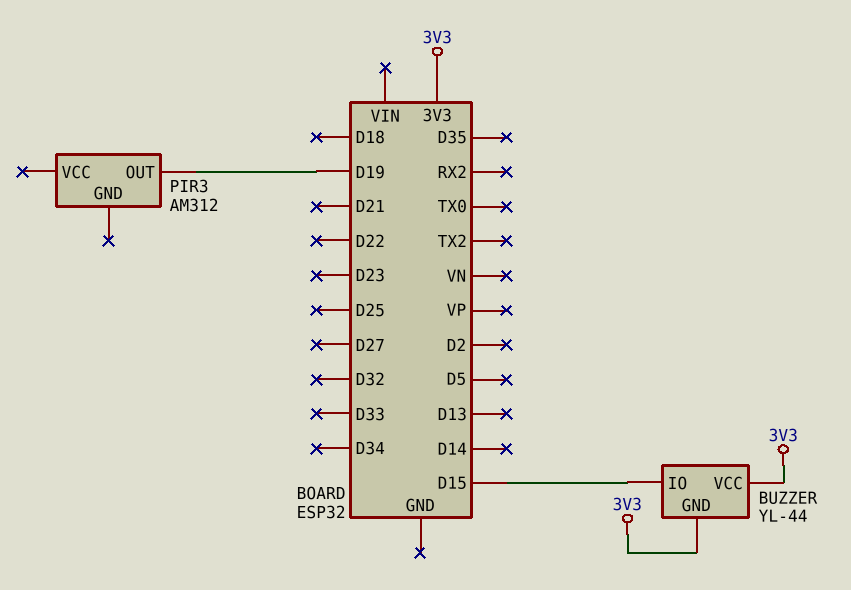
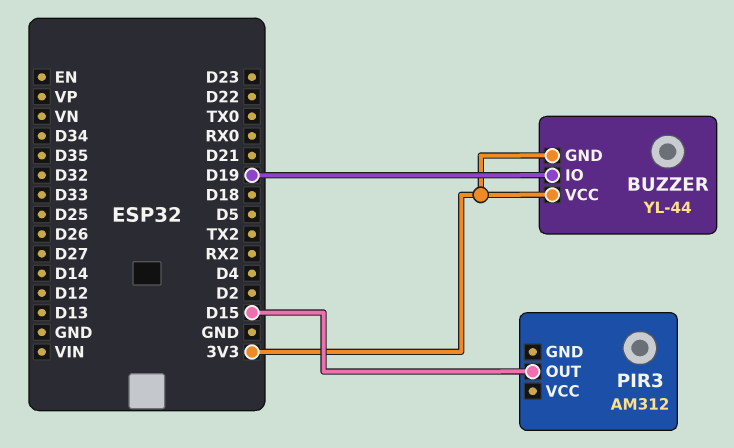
BUZZER pin IO: D15 -> D19
PIR3 pin OUT: D19 -> D15

